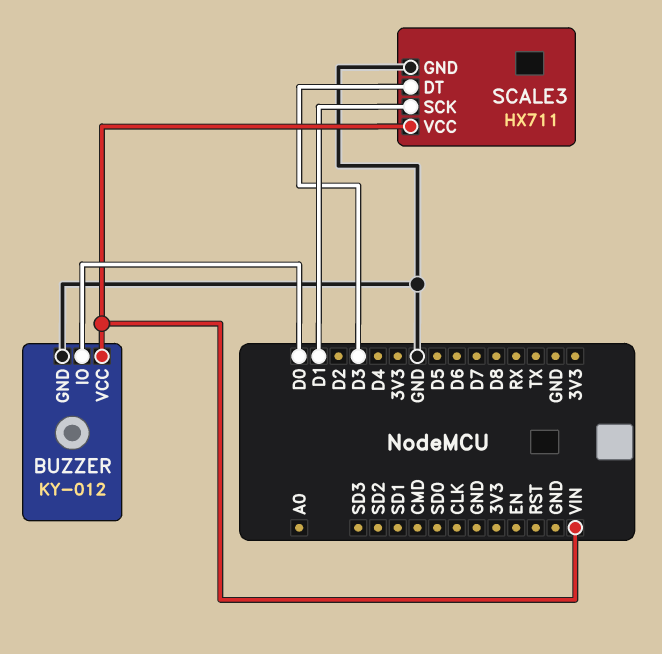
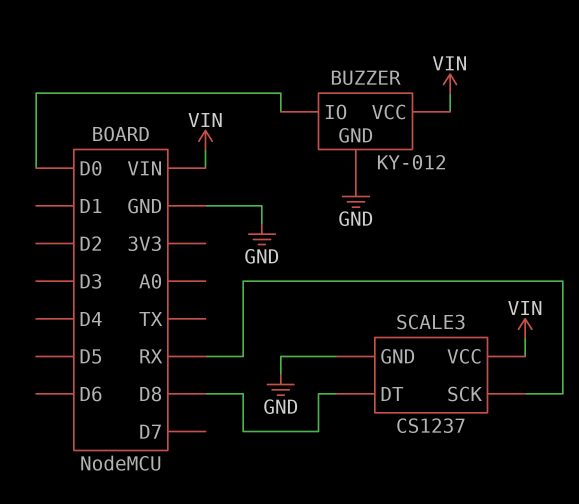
SCALE3: HX711 -> CS1237
SCALE3 pin DT: D3 -> D8
SCALE3 pin SCK: D1 -> RX

